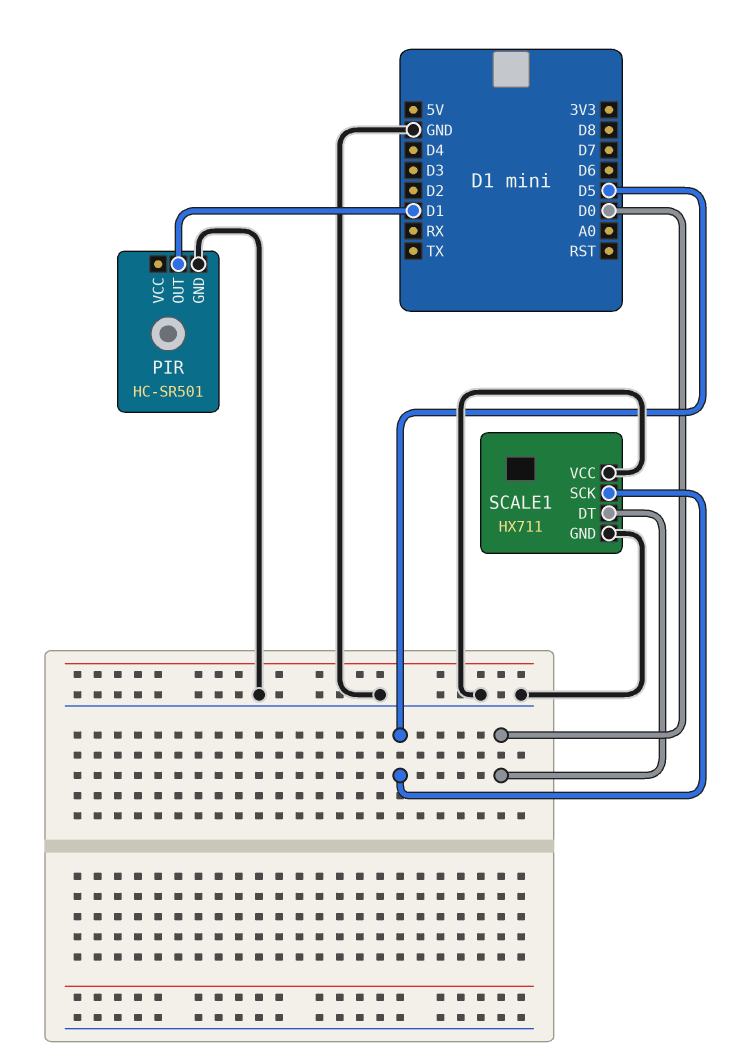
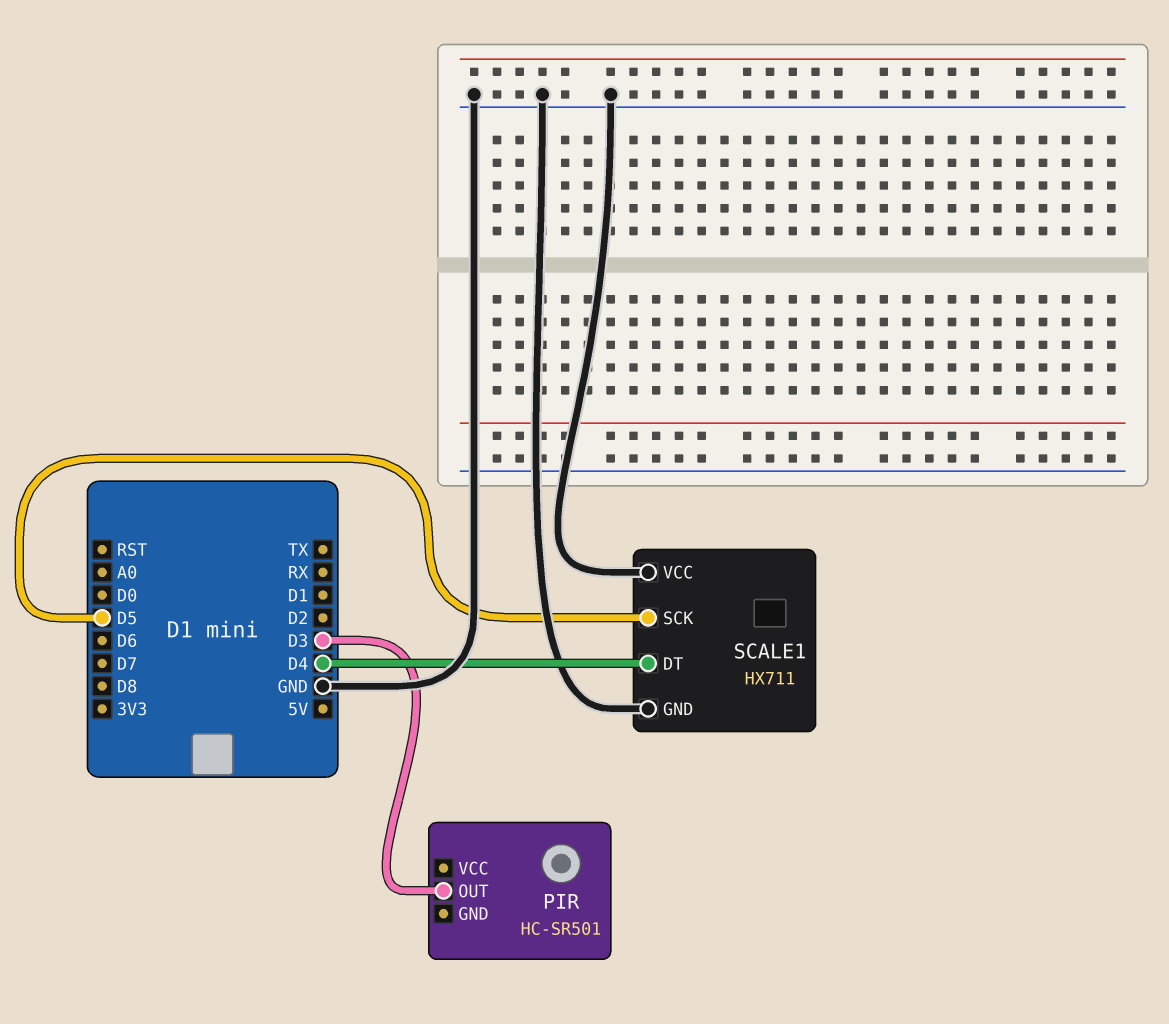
PIR pin GND: GND -> none
PIR pin OUT: D1 -> D3
SCALE1 pin DT: D0 -> D4

